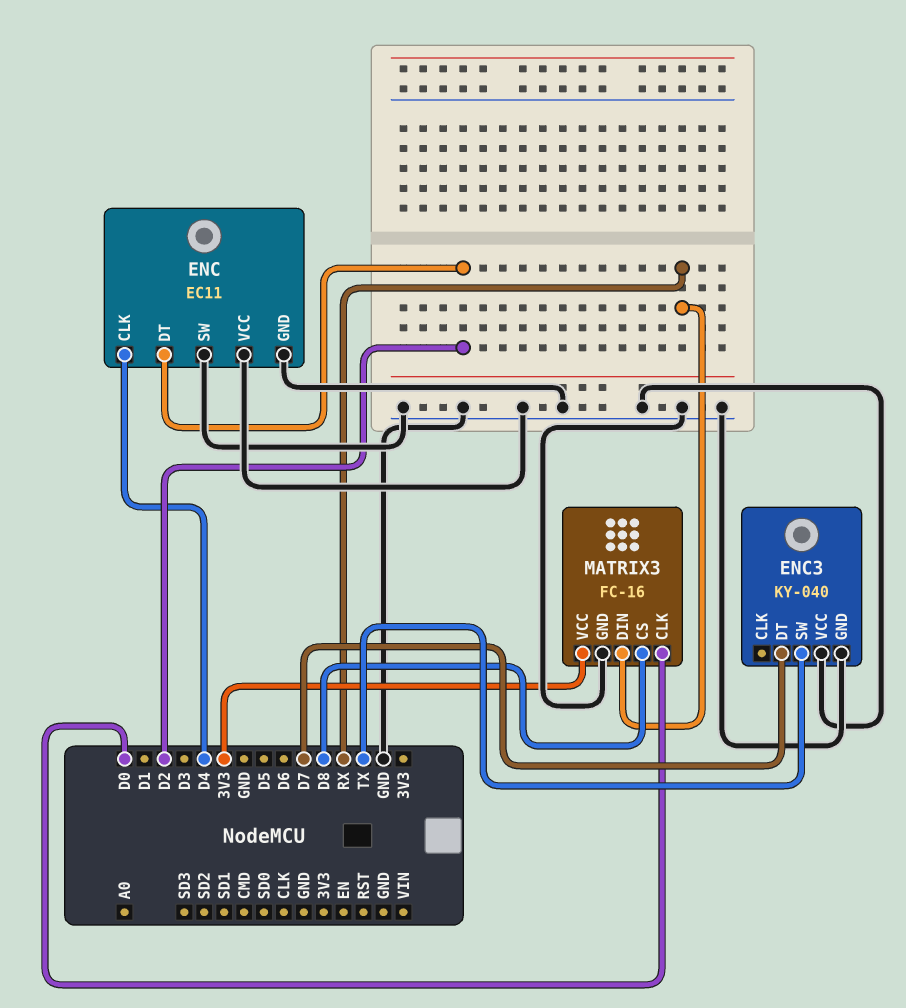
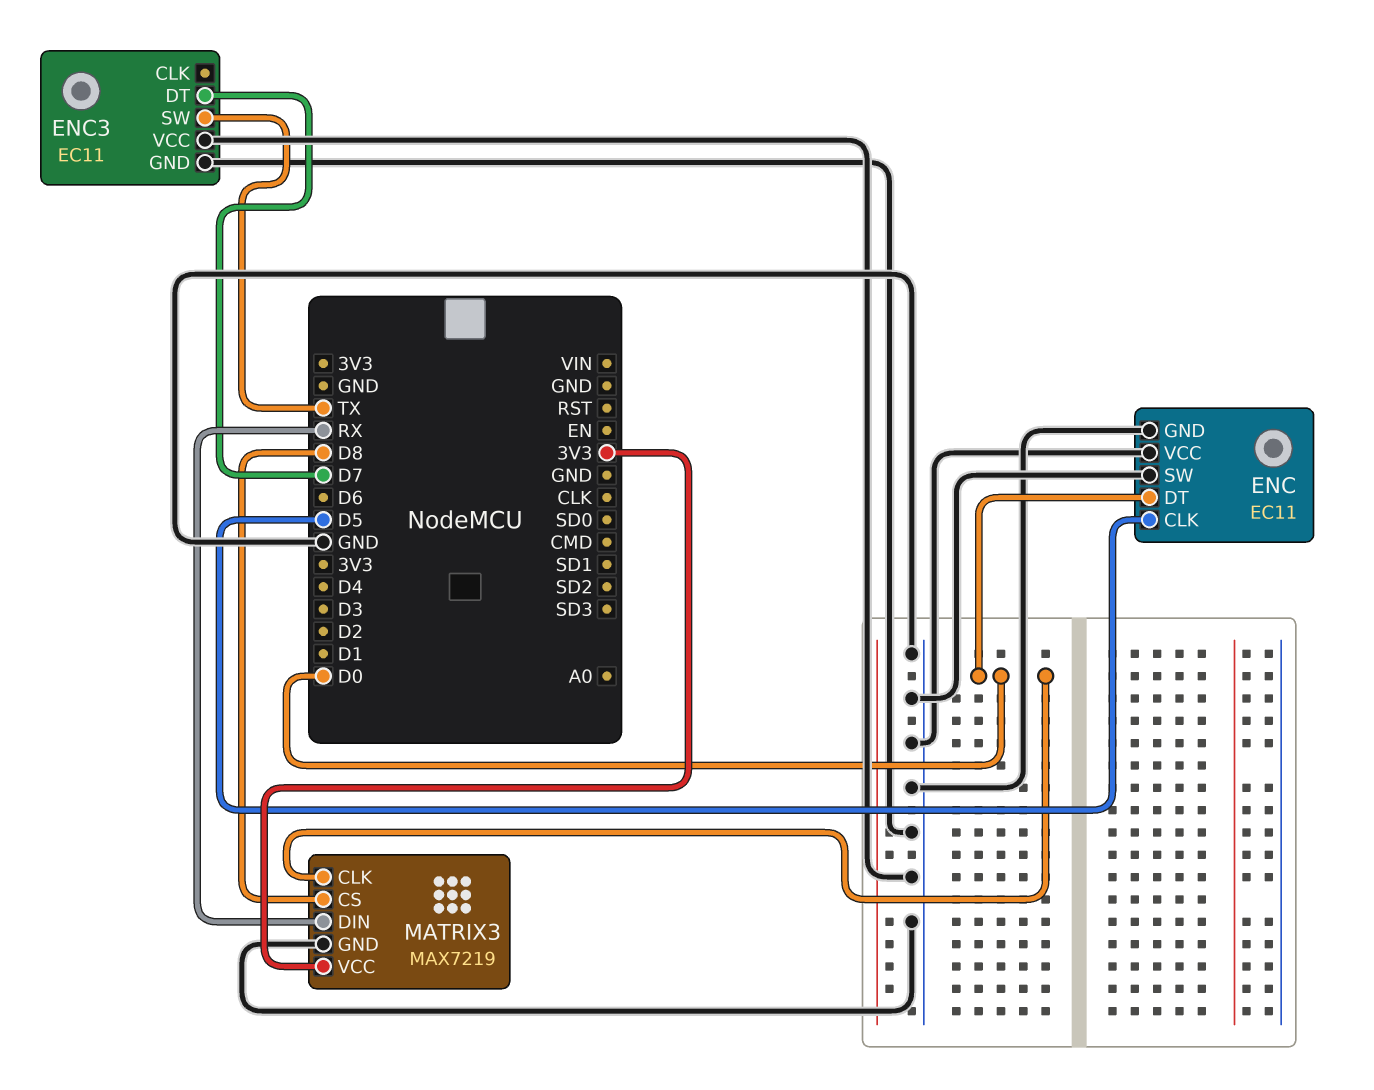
ENC pin CLK: D4 -> D5
ENC pin DT: D2 -> D0
ENC3: KY-040 -> EC11
MATRIX3: FC-16 -> MAX7219

